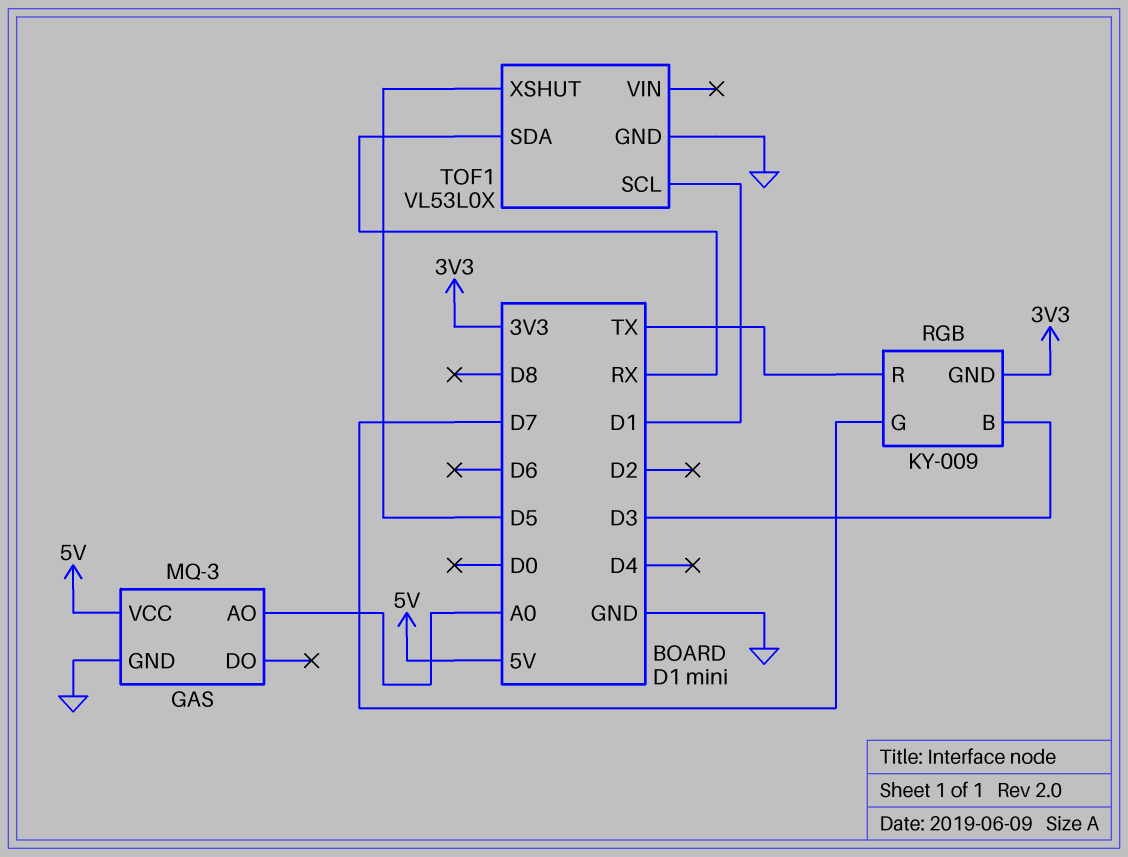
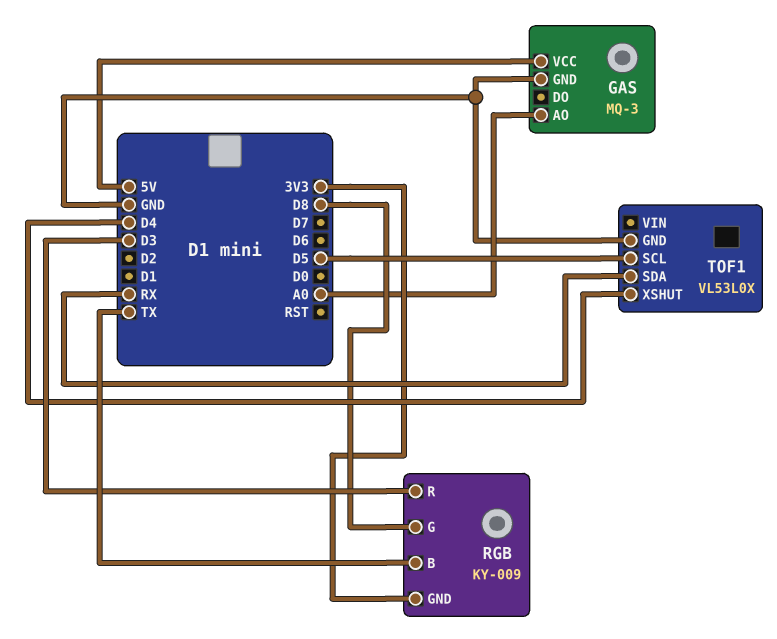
RGB pin B: D3 -> TX
RGB pin G: D7 -> D8
RGB pin R: TX -> D3
TOF1 pin SCL: D1 -> D5
TOF1 pin XSHUT: D5 -> D4

